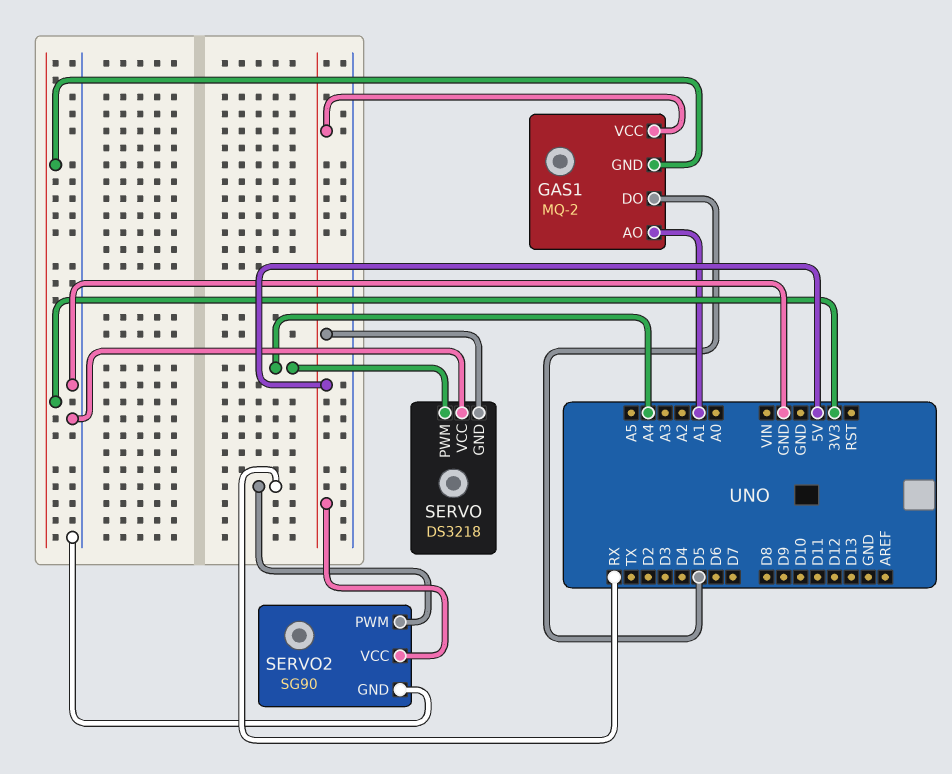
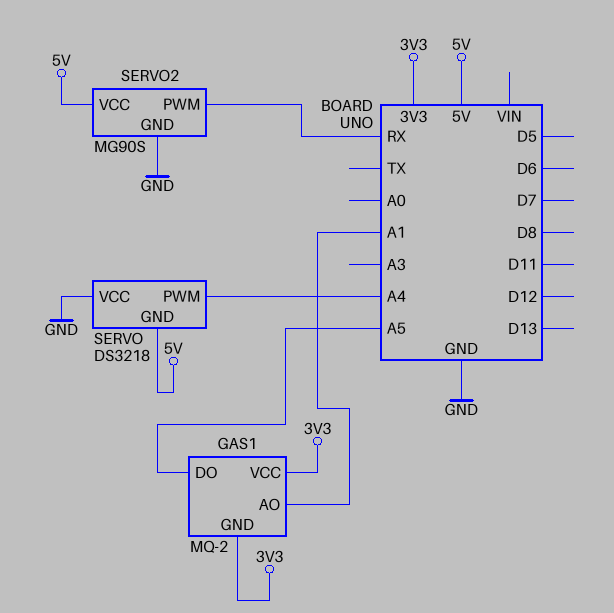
GAS1 pin DO: D5 -> A5
GAS1 pin VCC: 5V -> 3V3
SERVO2: SG90 -> MG90S

